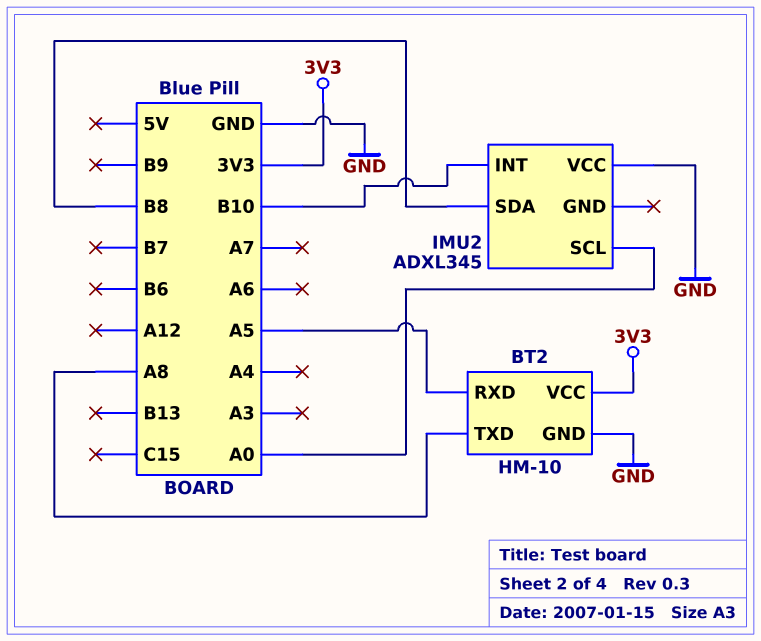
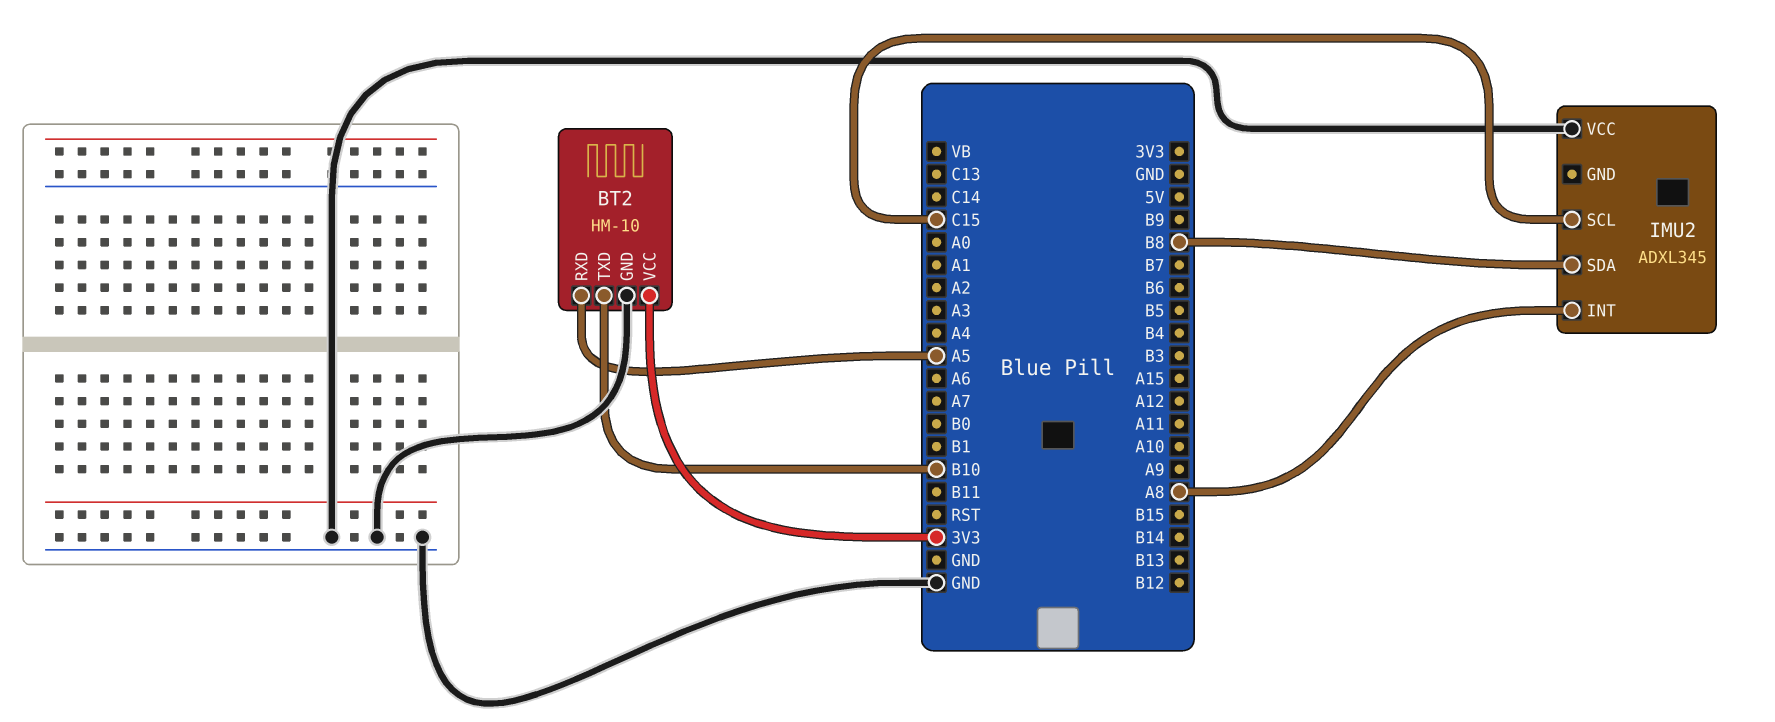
BT2 pin TXD: A8 -> B10
IMU2 pin INT: B10 -> A8
IMU2 pin SCL: A0 -> C15

